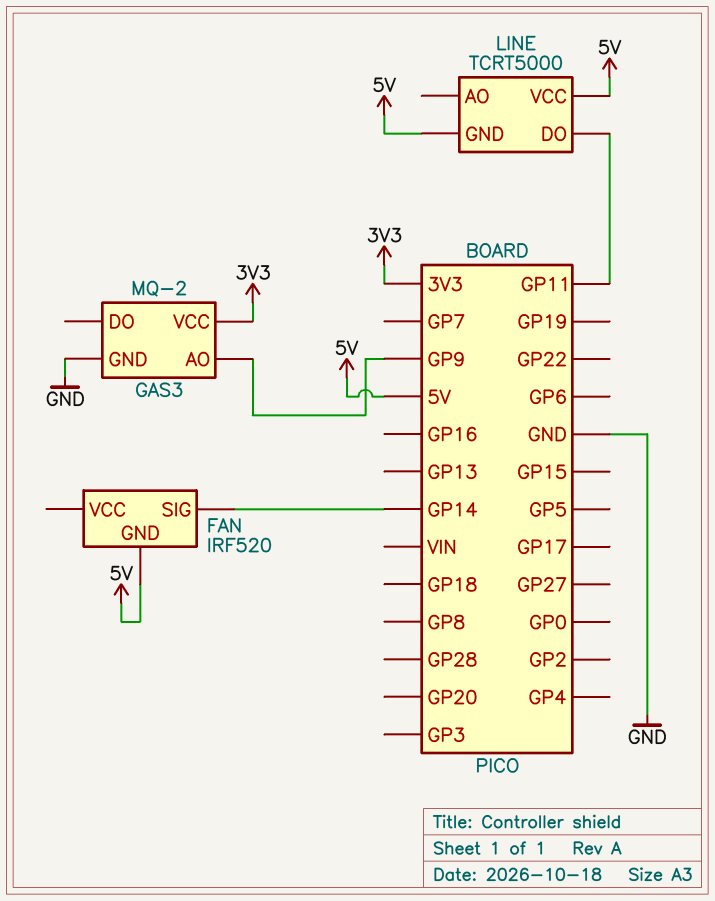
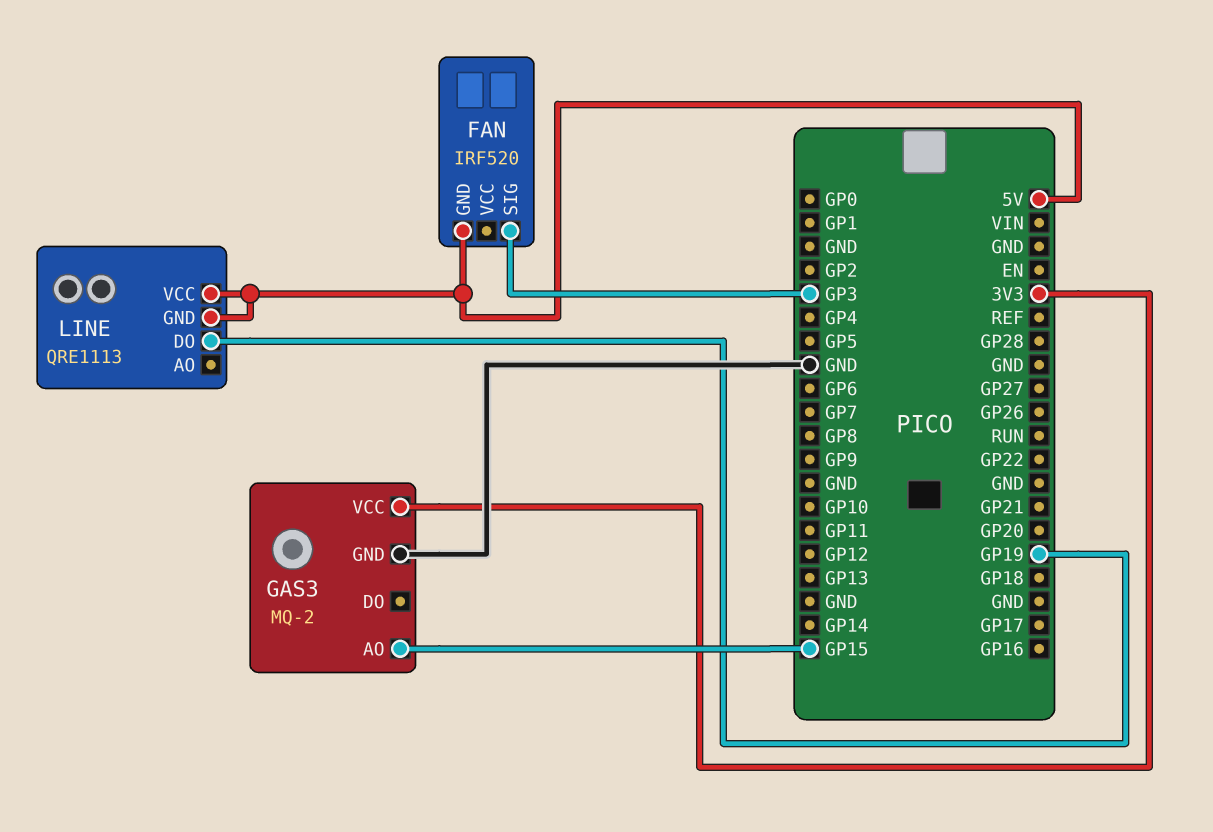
FAN pin SIG: GP14 -> GP3
GAS3 pin AO: GP9 -> GP15
LINE: TCRT5000 -> QRE1113
LINE pin DO: GP11 -> GP19

